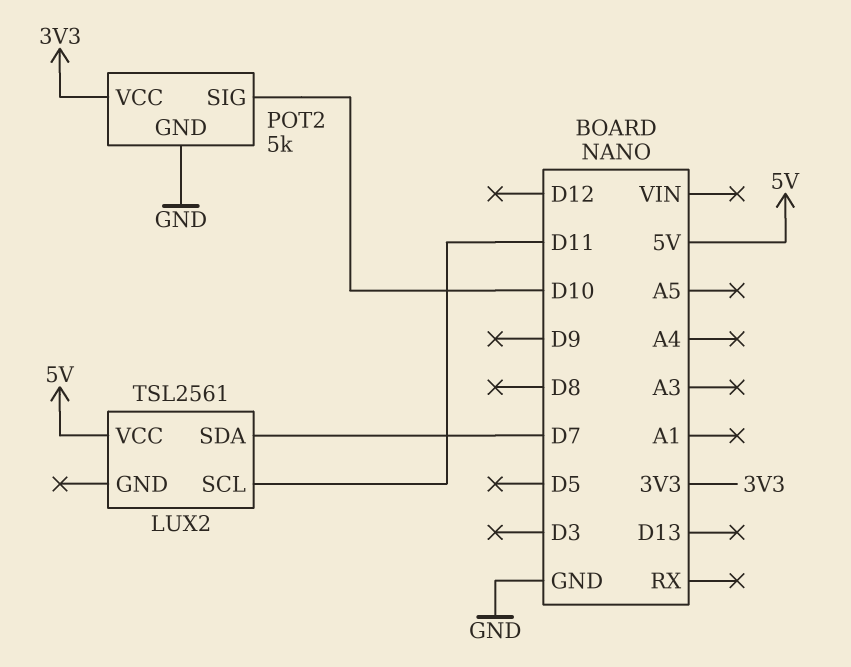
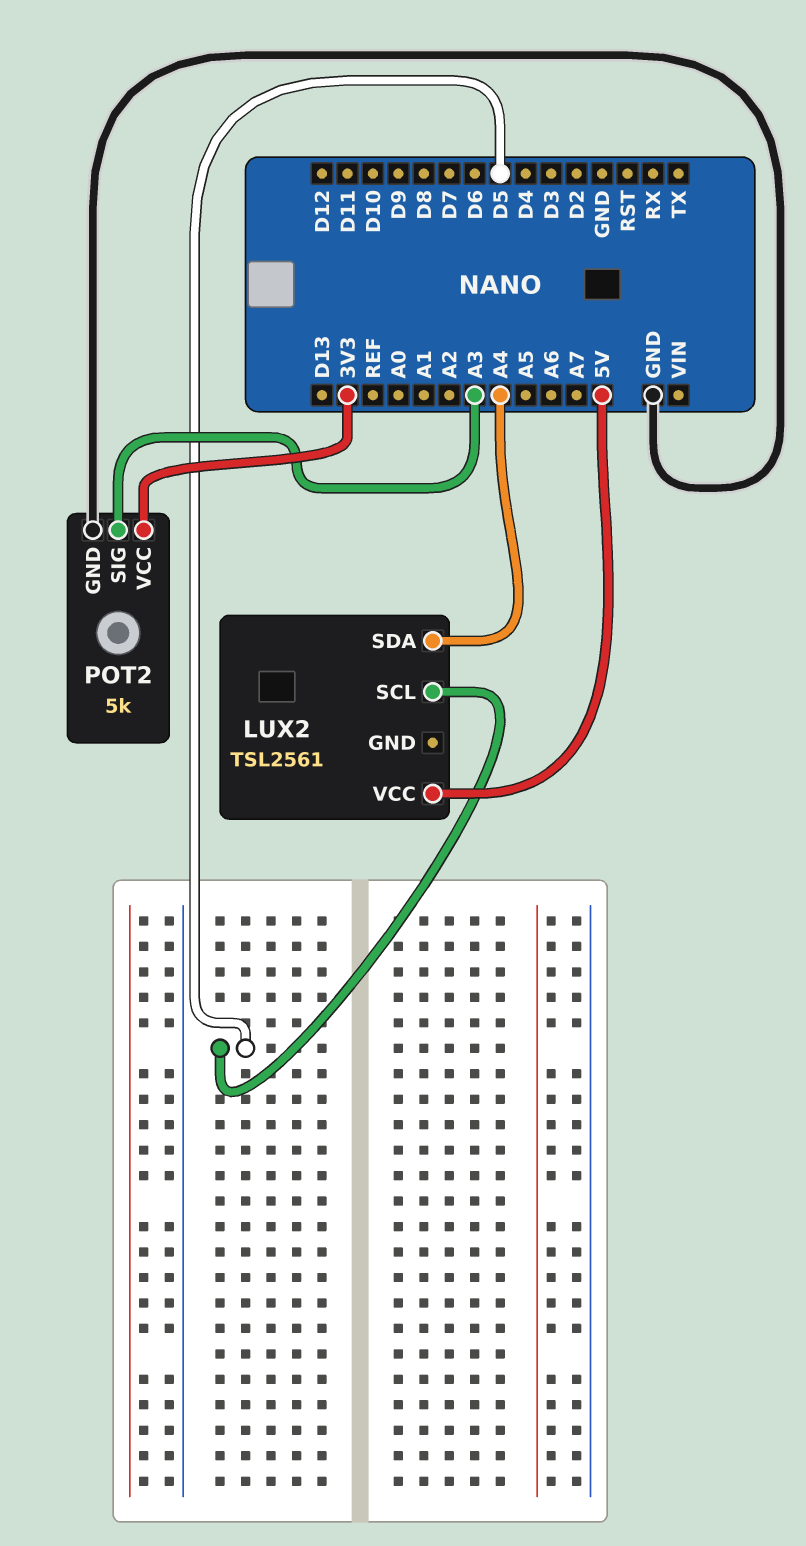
LUX2 pin SCL: D11 -> D5
LUX2 pin SDA: D7 -> A4
POT2 pin SIG: D10 -> A3

